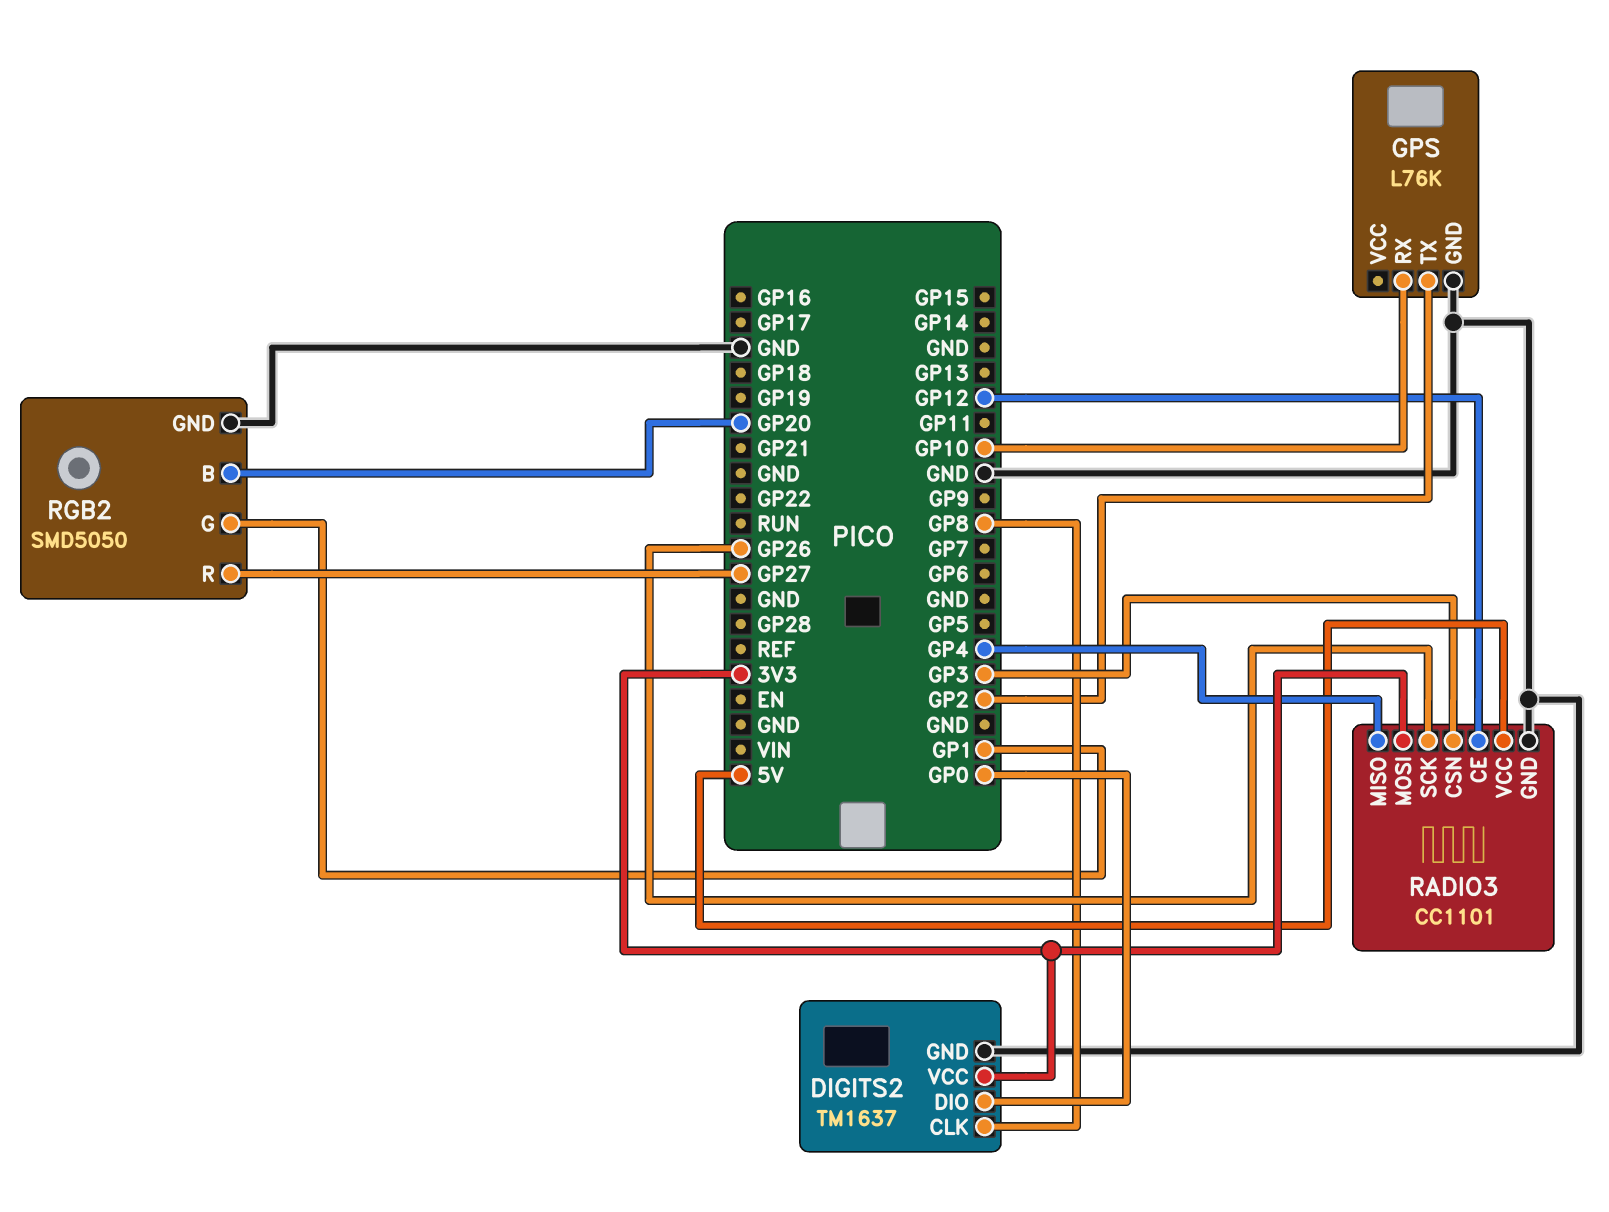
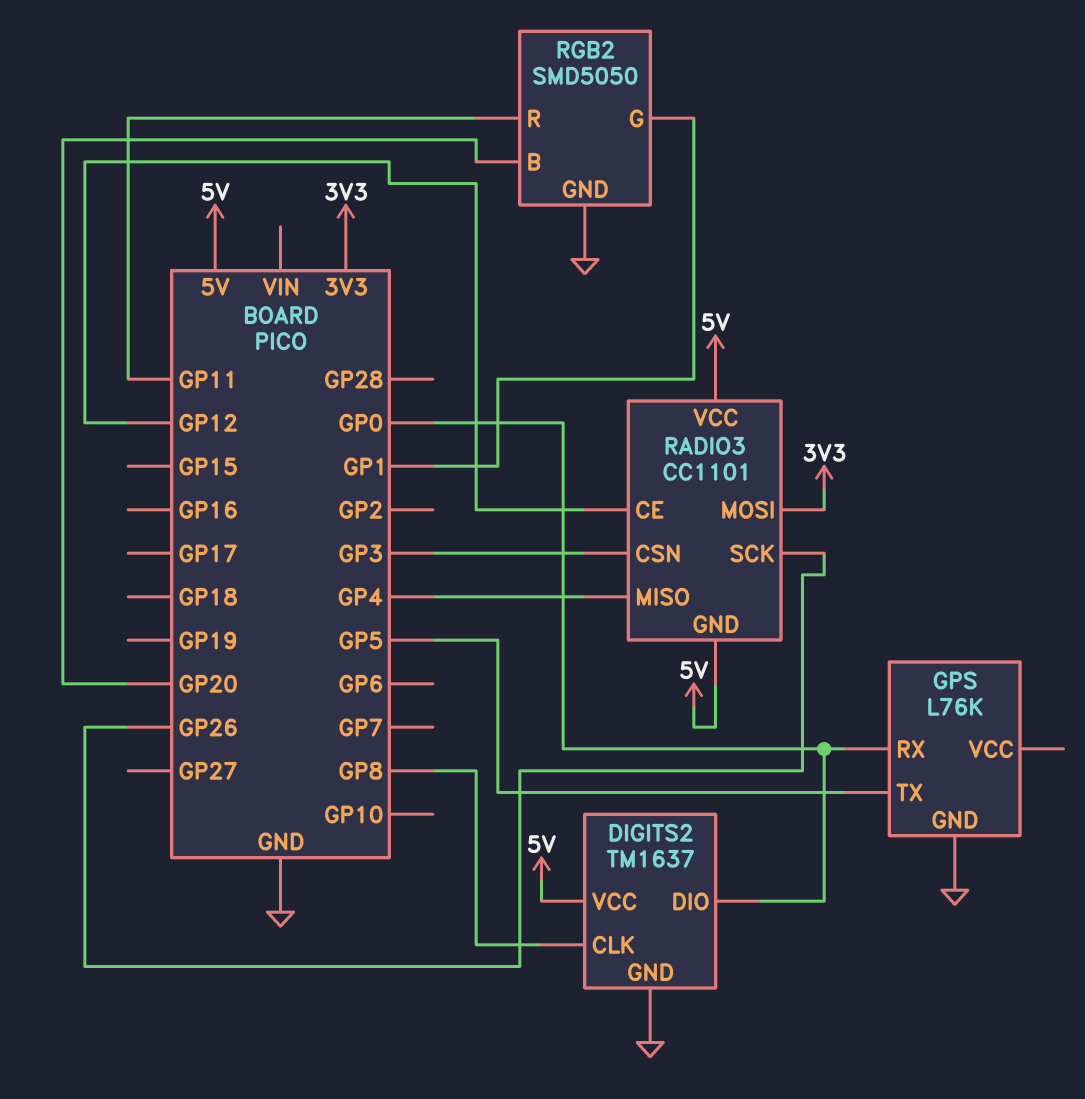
DIGITS2 pin VCC: 3V3 -> 5V
GPS pin RX: GP10 -> GP0
GPS pin TX: GP2 -> GP5
RADIO3 pin GND: GND -> 5V
RGB2 pin R: GP27 -> GP11

